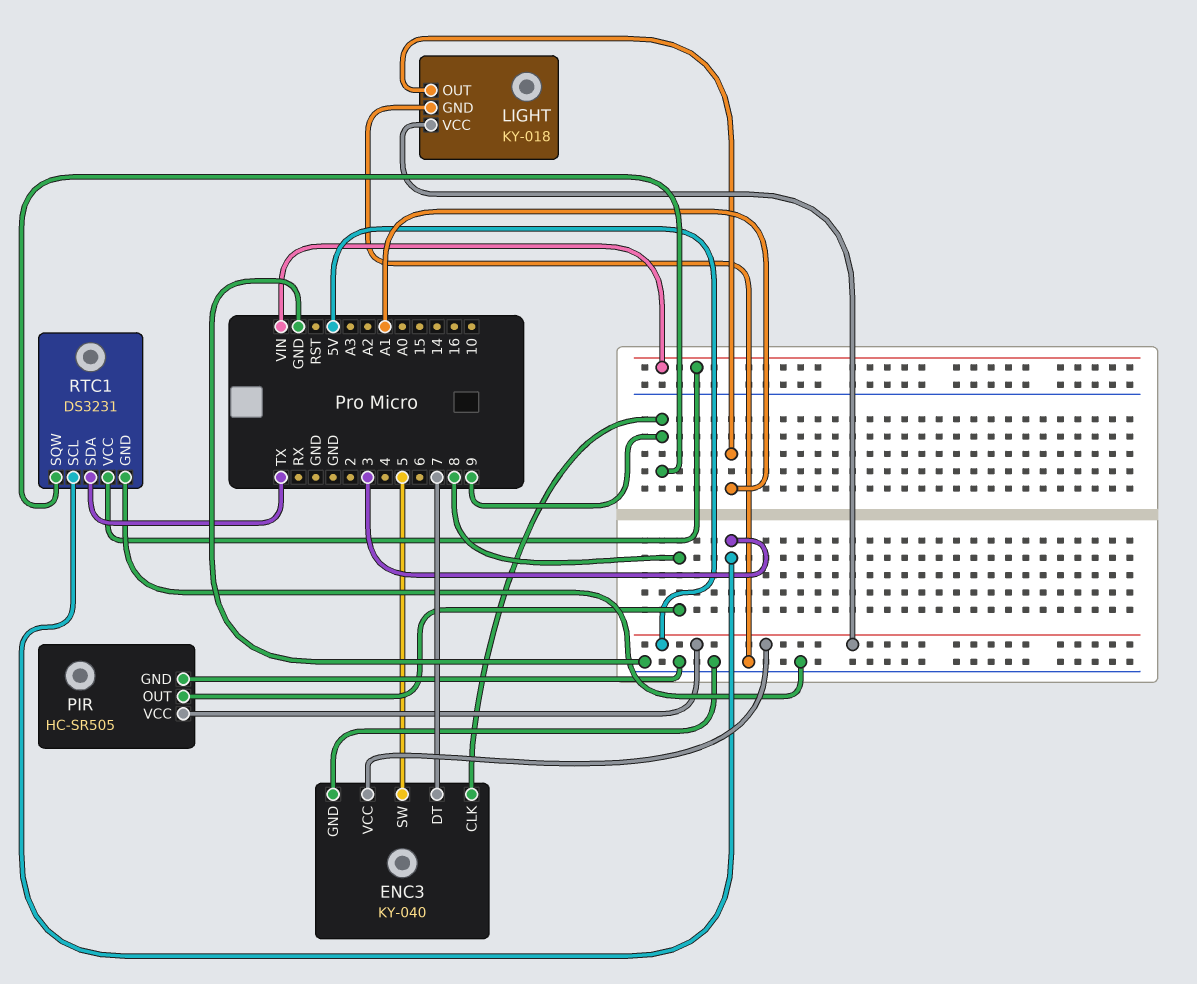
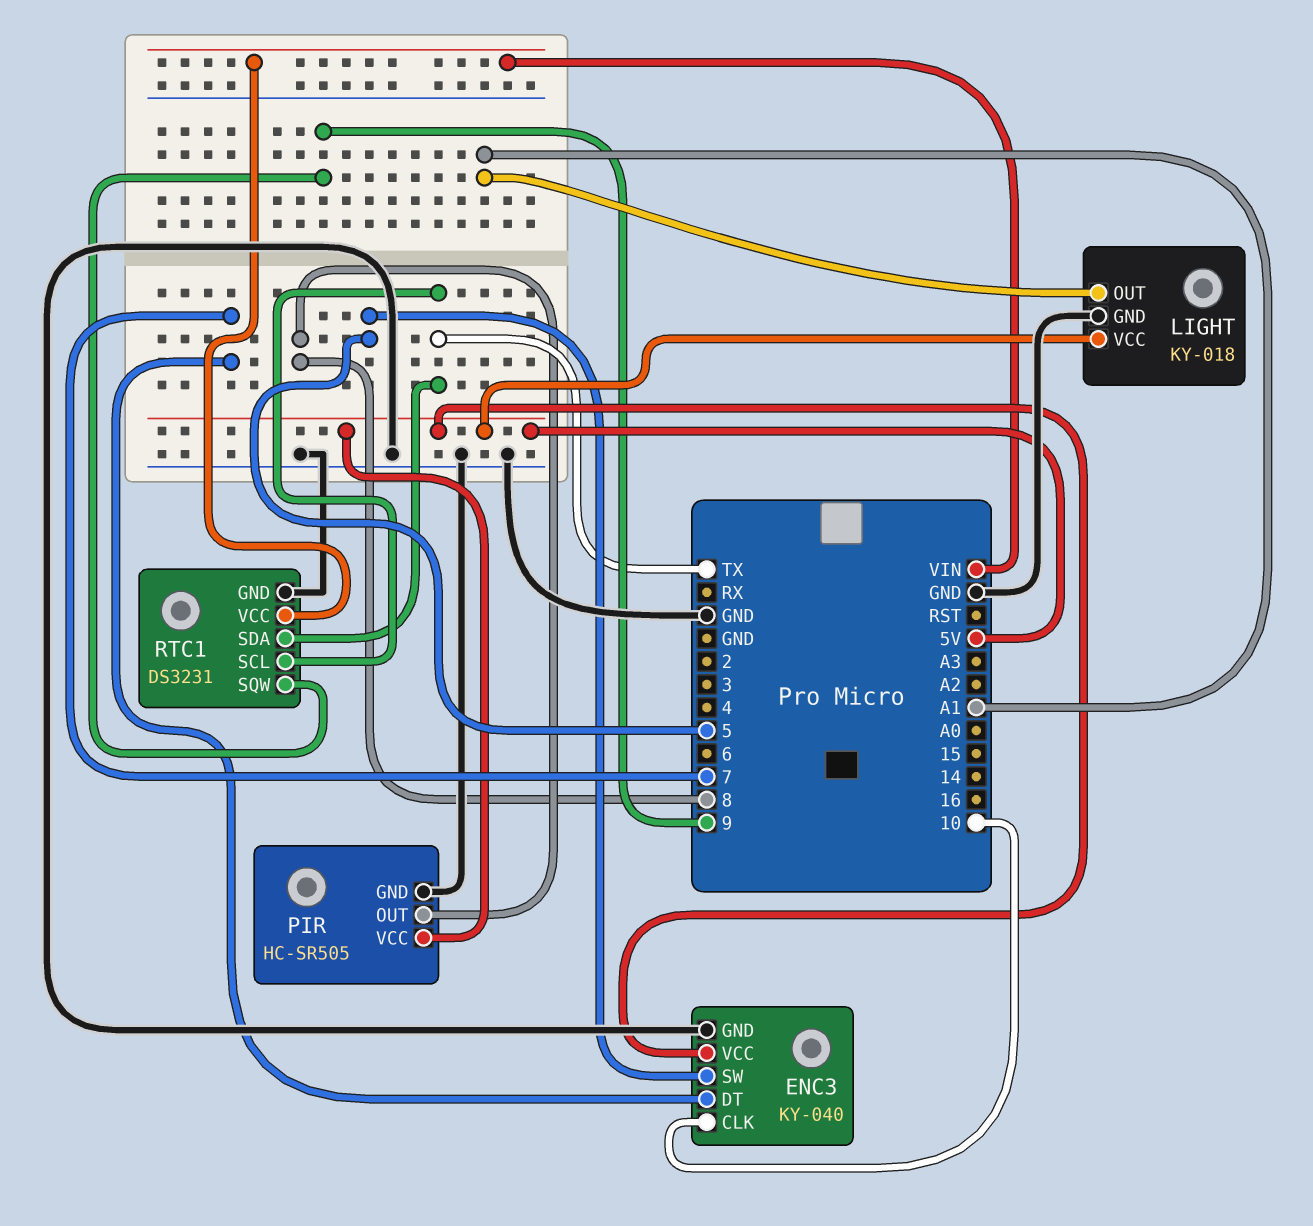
ENC3 pin CLK: 9 -> 10
RTC1 pin SCL: 3 -> TX

